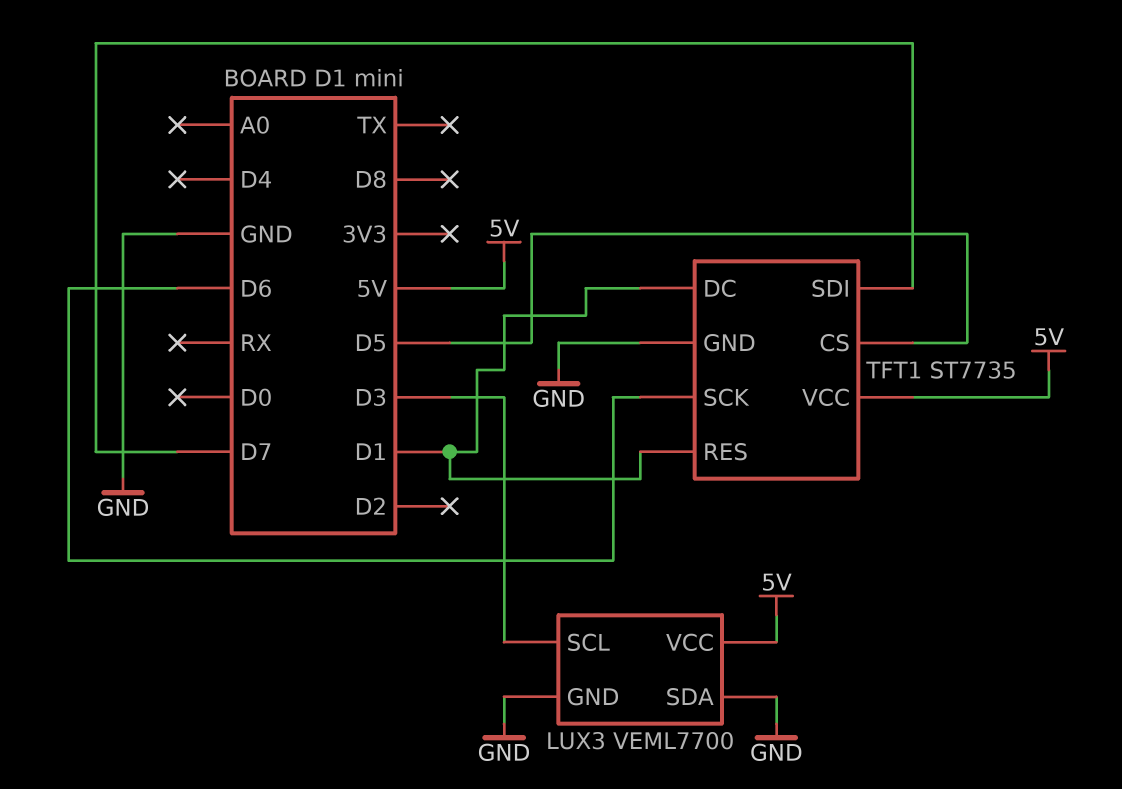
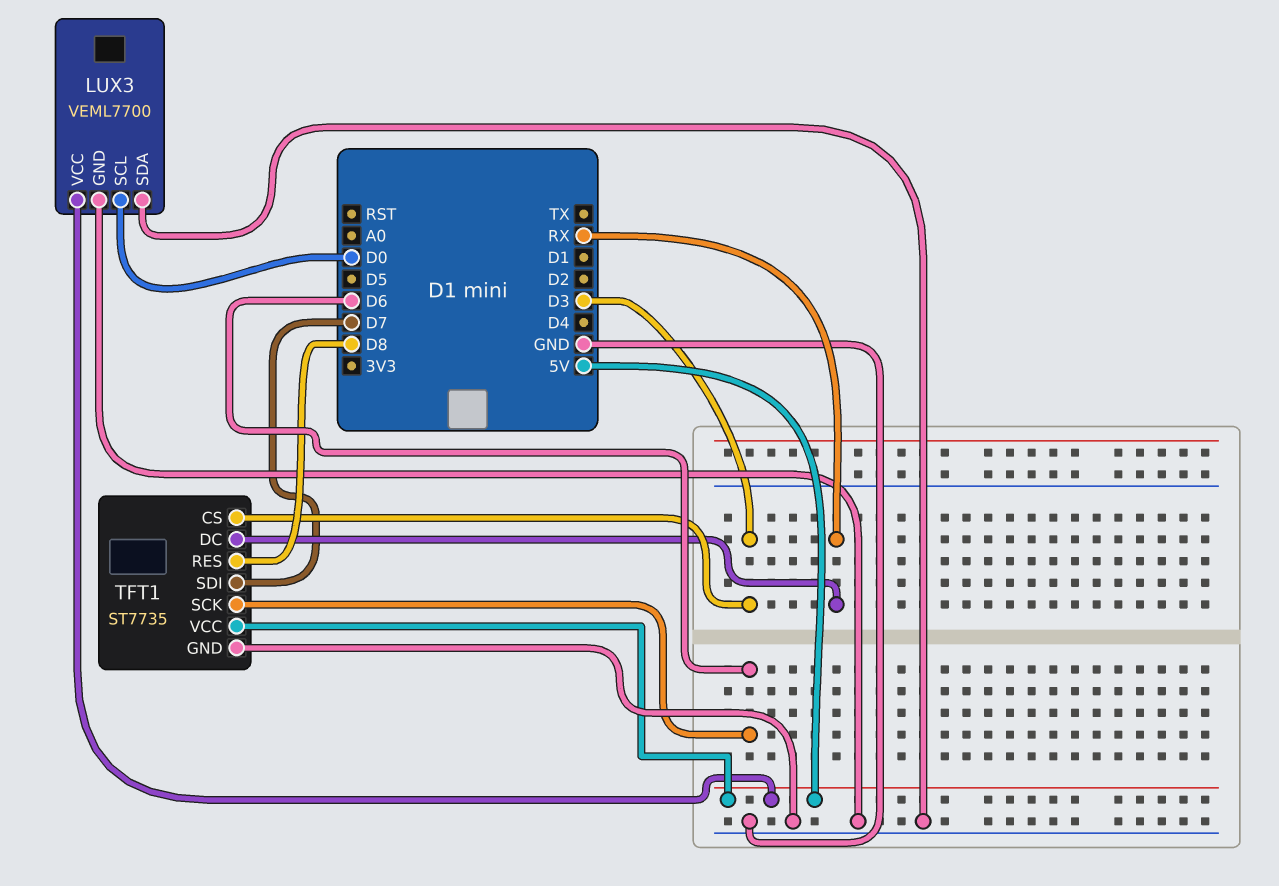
LUX3 pin SCL: D3 -> D0
TFT1 pin CS: D5 -> D3
TFT1 pin DC: D1 -> RX
TFT1 pin RES: D1 -> D8

